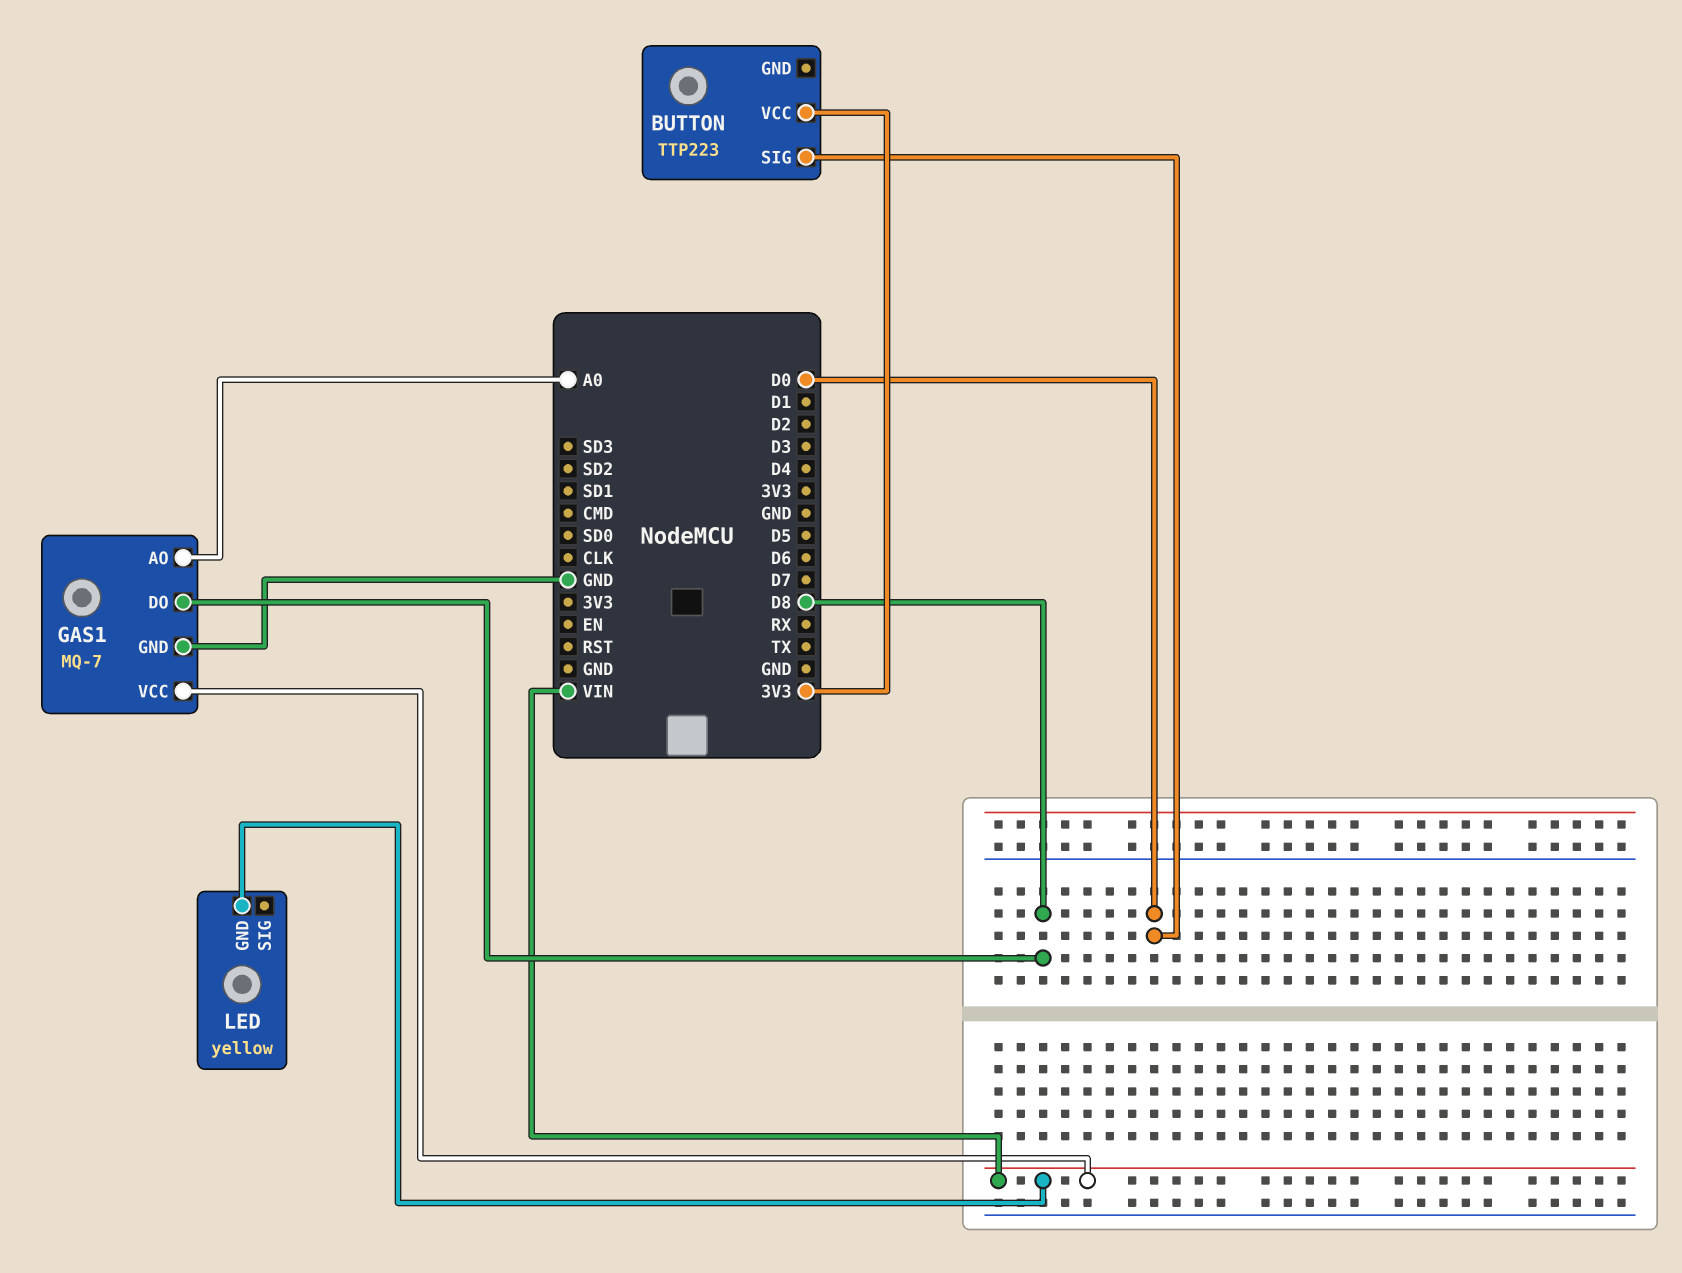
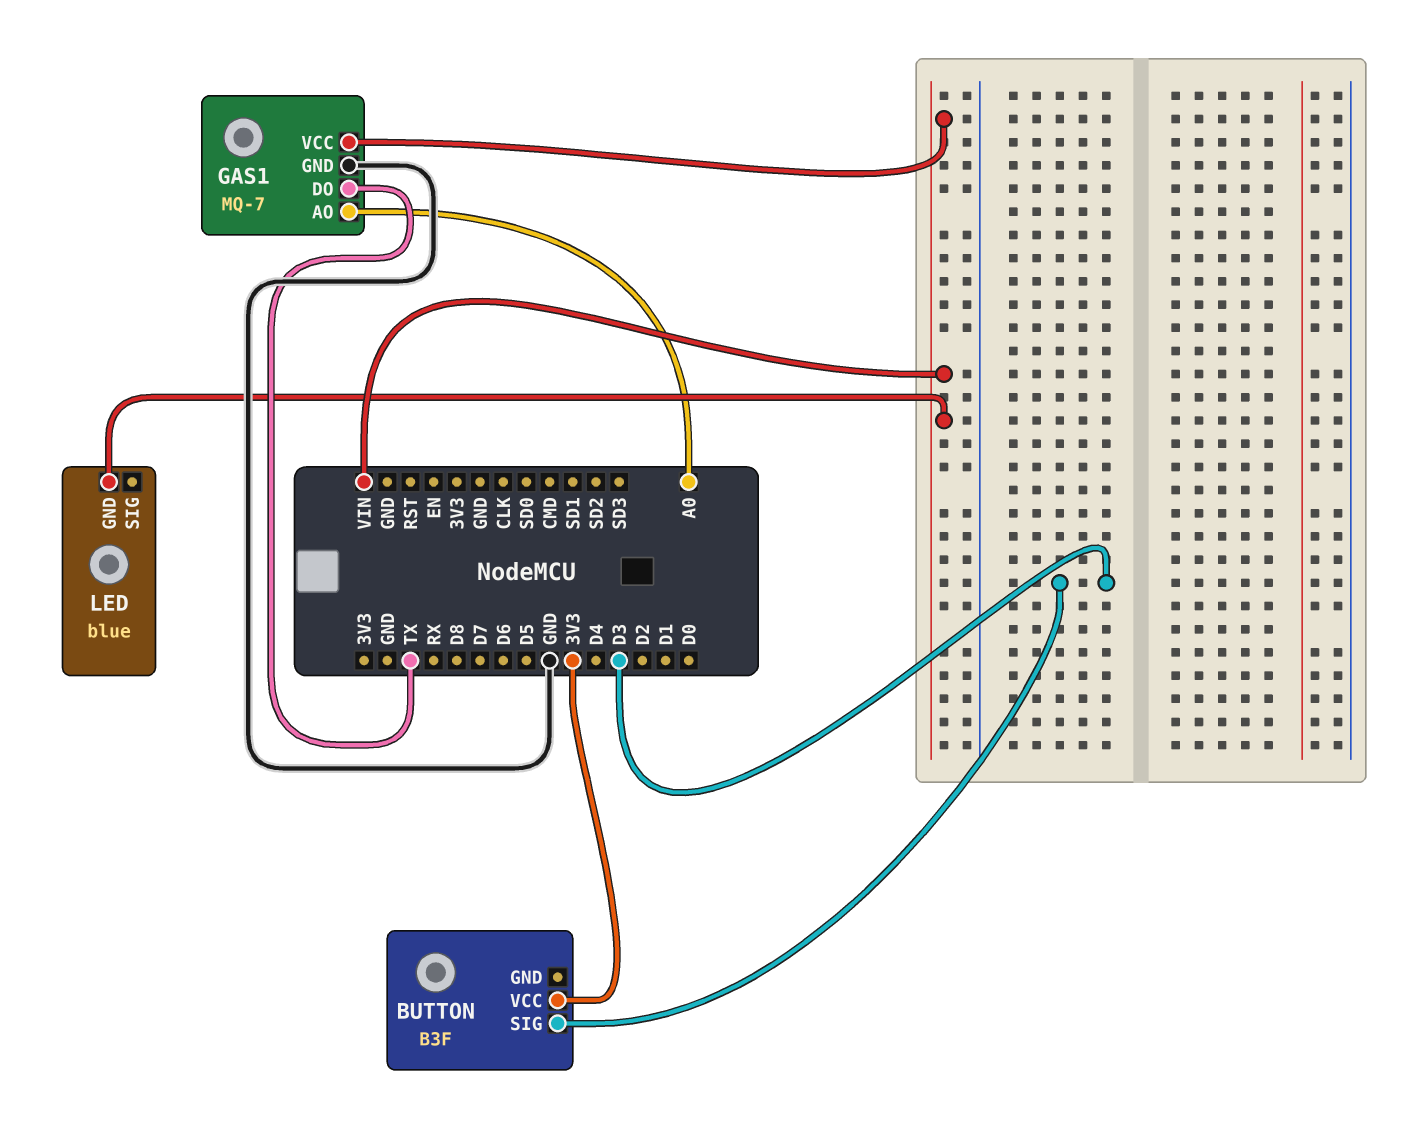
BUTTON: TTP223 -> B3F
BUTTON pin SIG: D0 -> D3
GAS1 pin DO: D8 -> TX
LED: yellow -> blue

